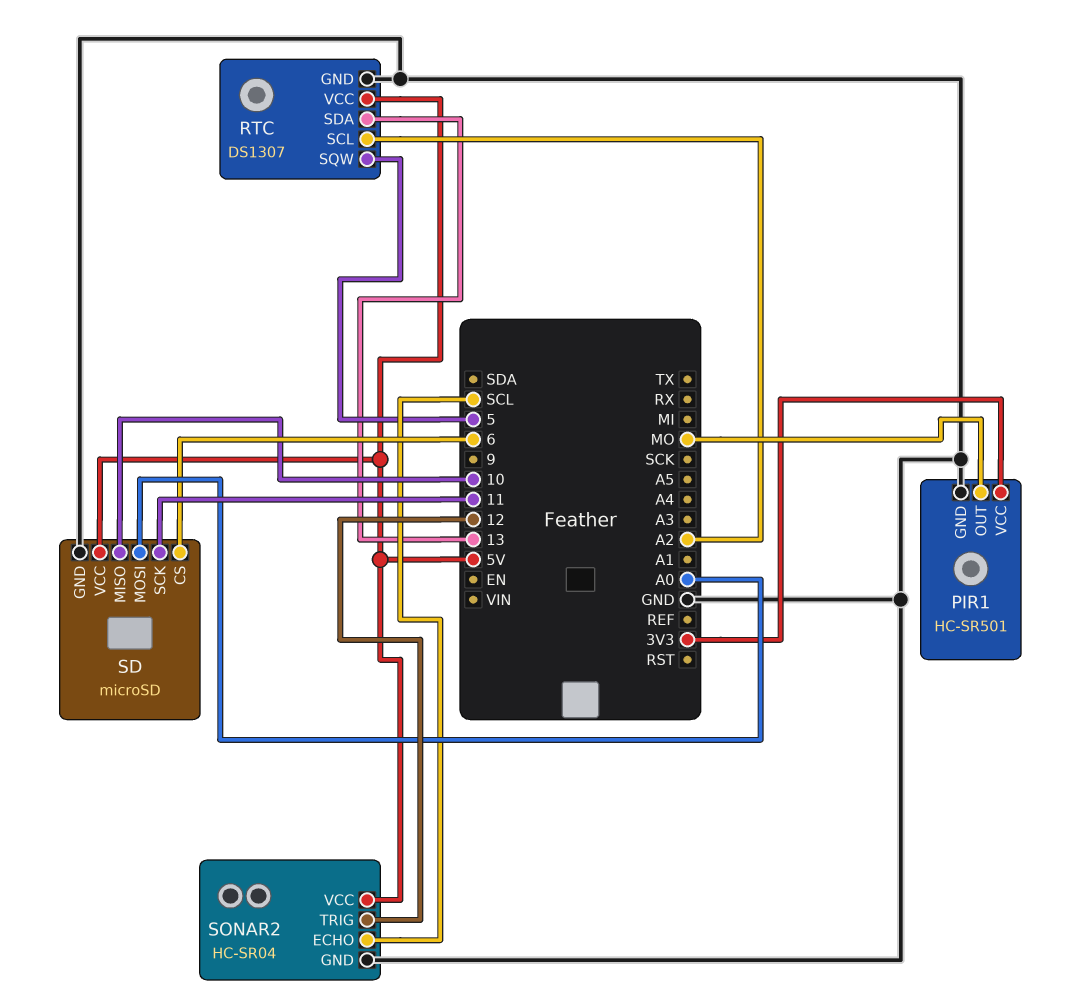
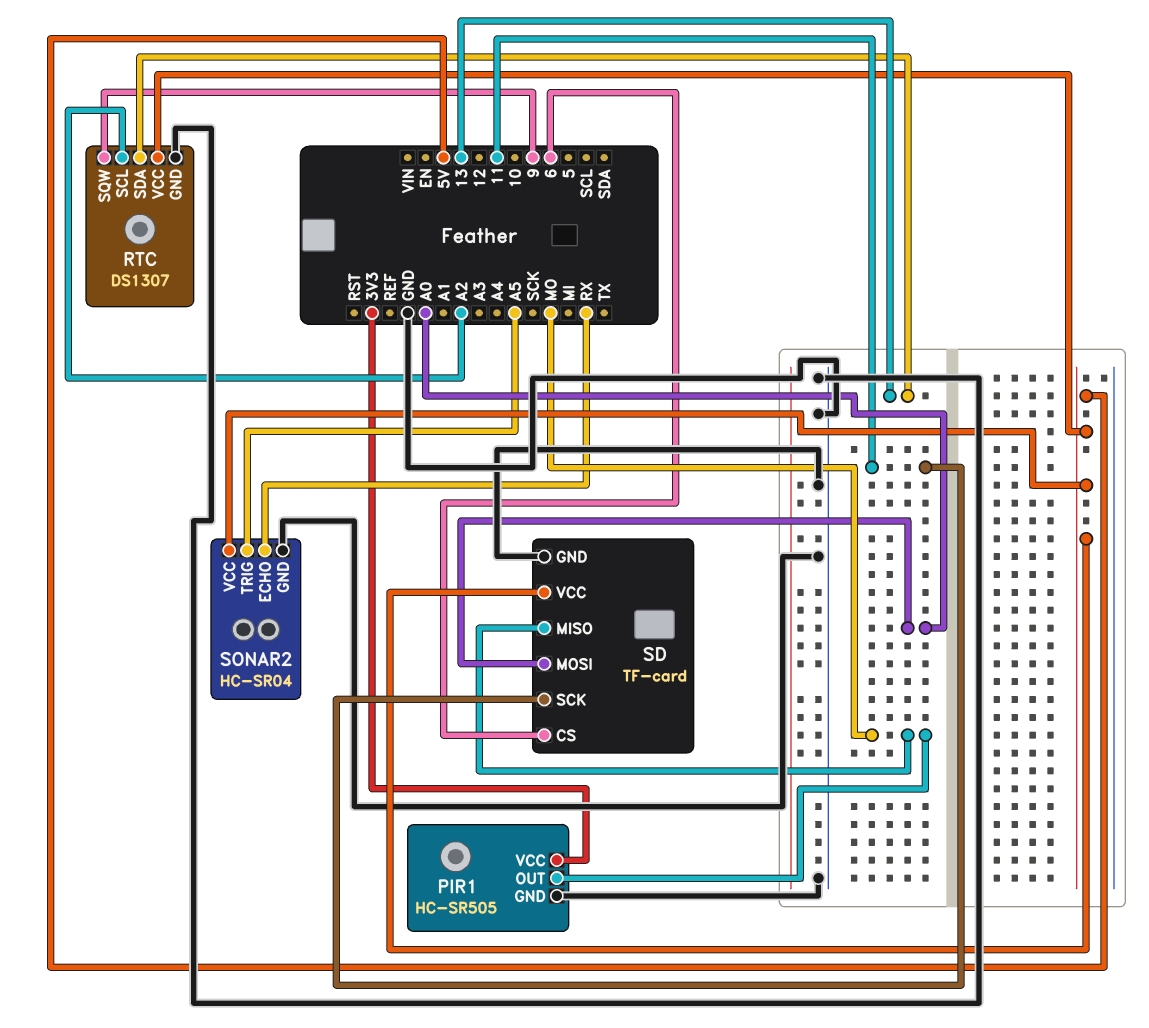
PIR1: HC-SR501 -> HC-SR505
RTC pin SQW: 5 -> 9
SD: microSD -> TF-card
SD pin MISO: 10 -> MO
SONAR2 pin ECHO: SCL -> RX
SONAR2 pin TRIG: 12 -> A5

